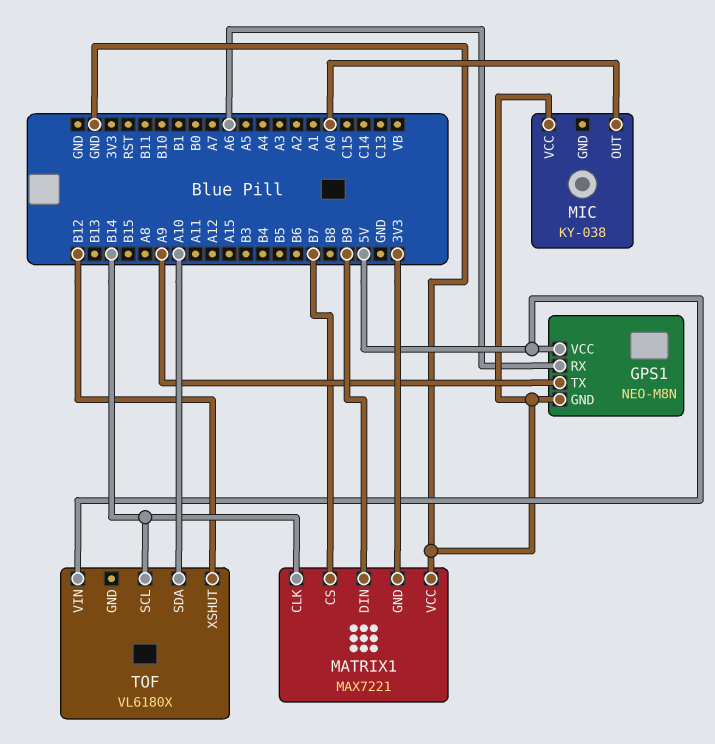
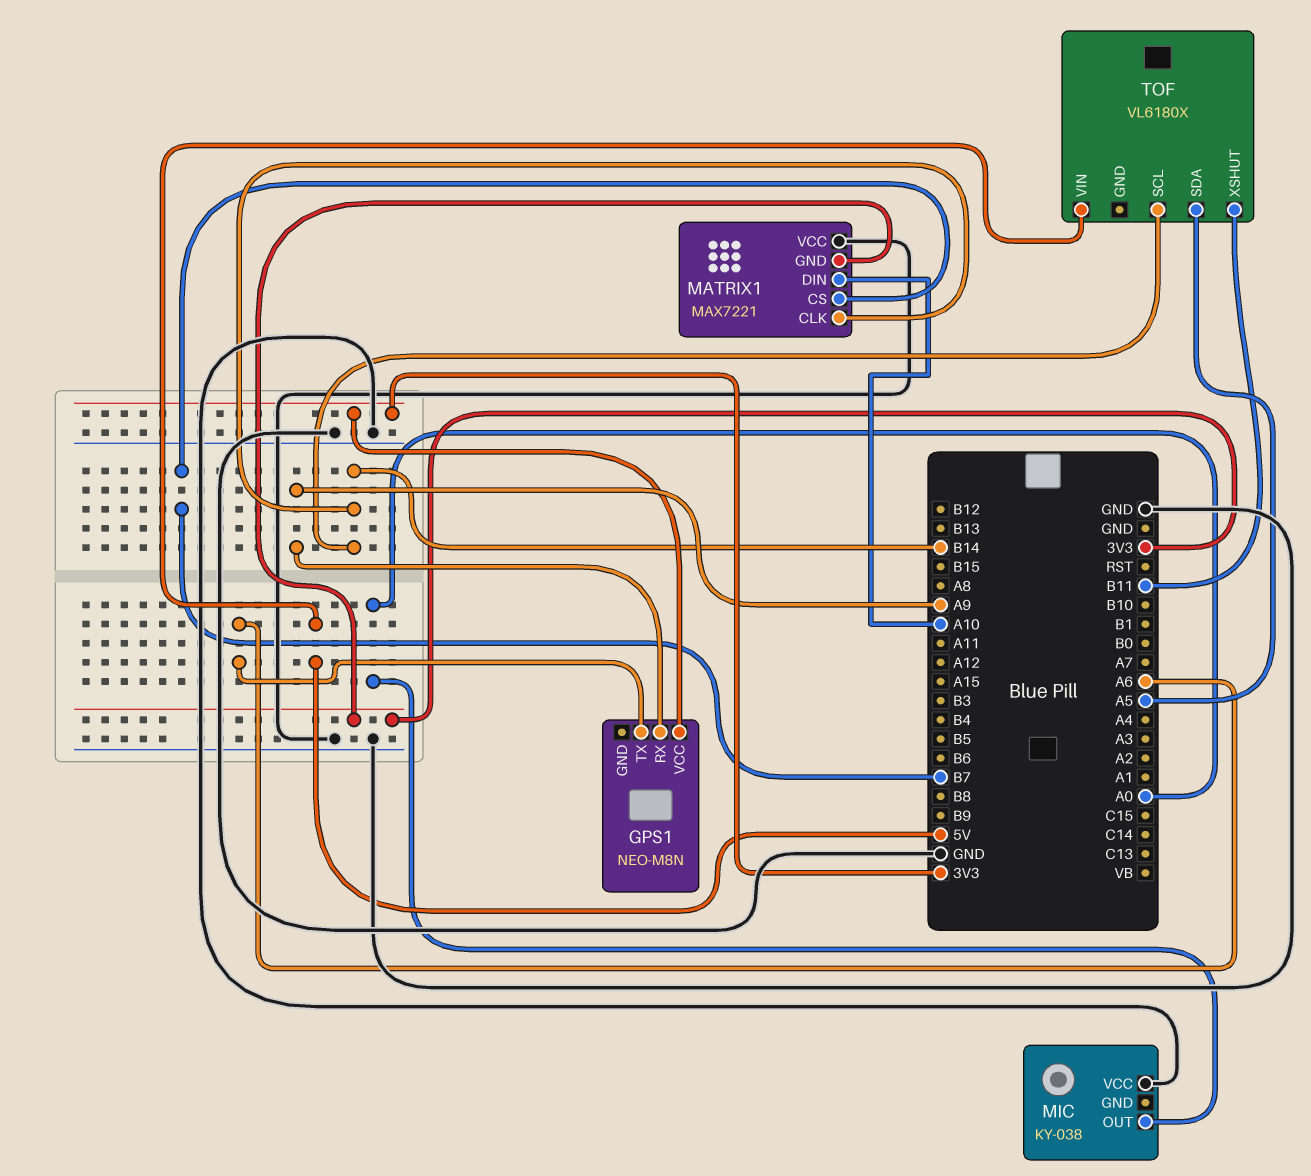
GPS1 pin GND: GND -> none
GPS1 pin RX: A6 -> A9
GPS1 pin TX: A9 -> A6
GPS1 pin VCC: 5V -> 3V3
MATRIX1 pin DIN: B9 -> A10
TOF pin SDA: A10 -> A5
TOF pin XSHUT: B12 -> B11

